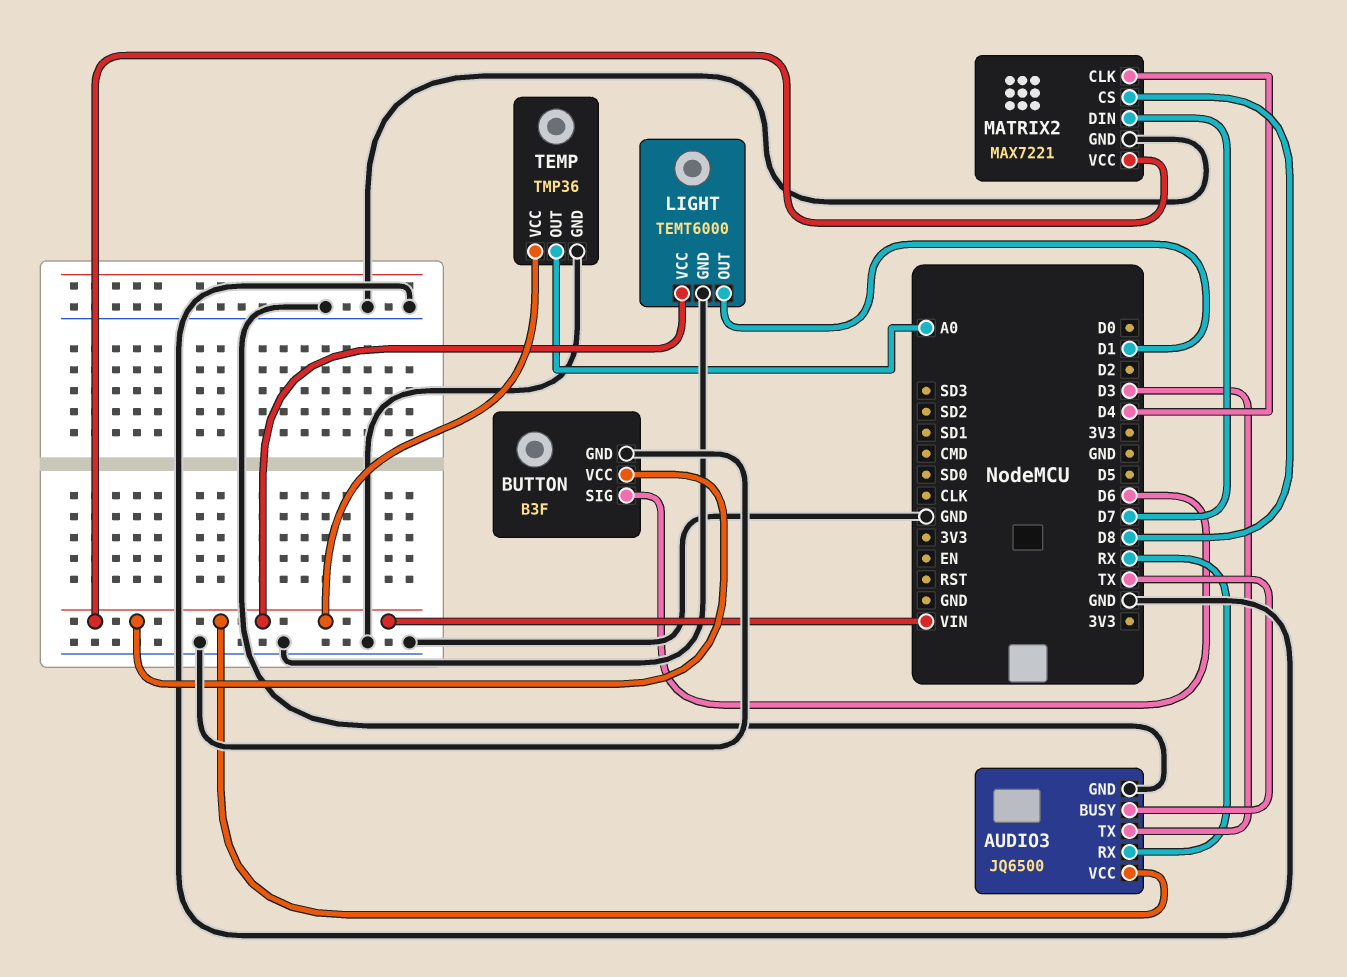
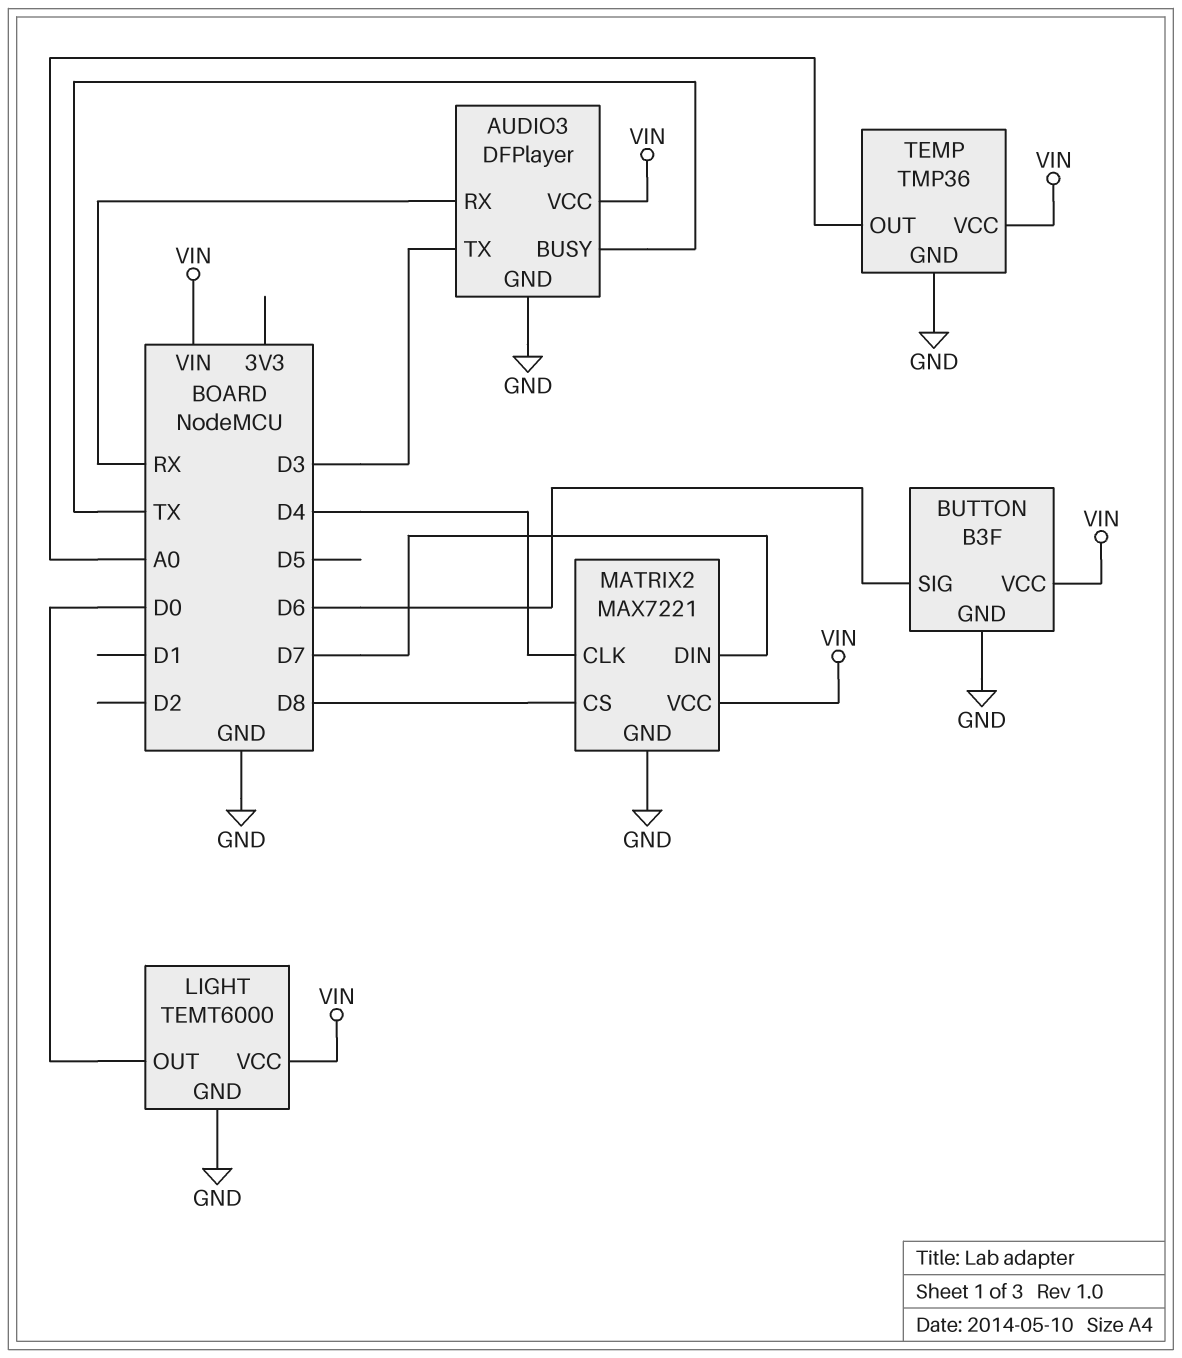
AUDIO3: JQ6500 -> DFPlayer
LIGHT pin OUT: D1 -> D0

